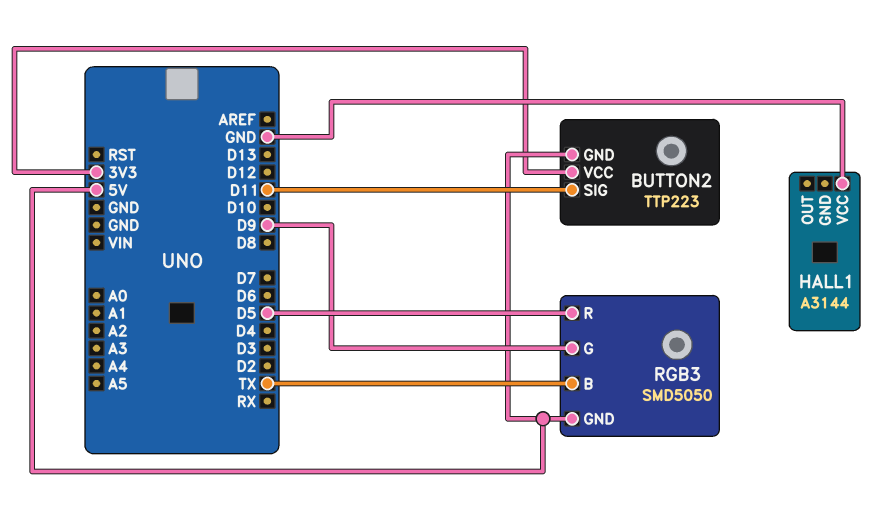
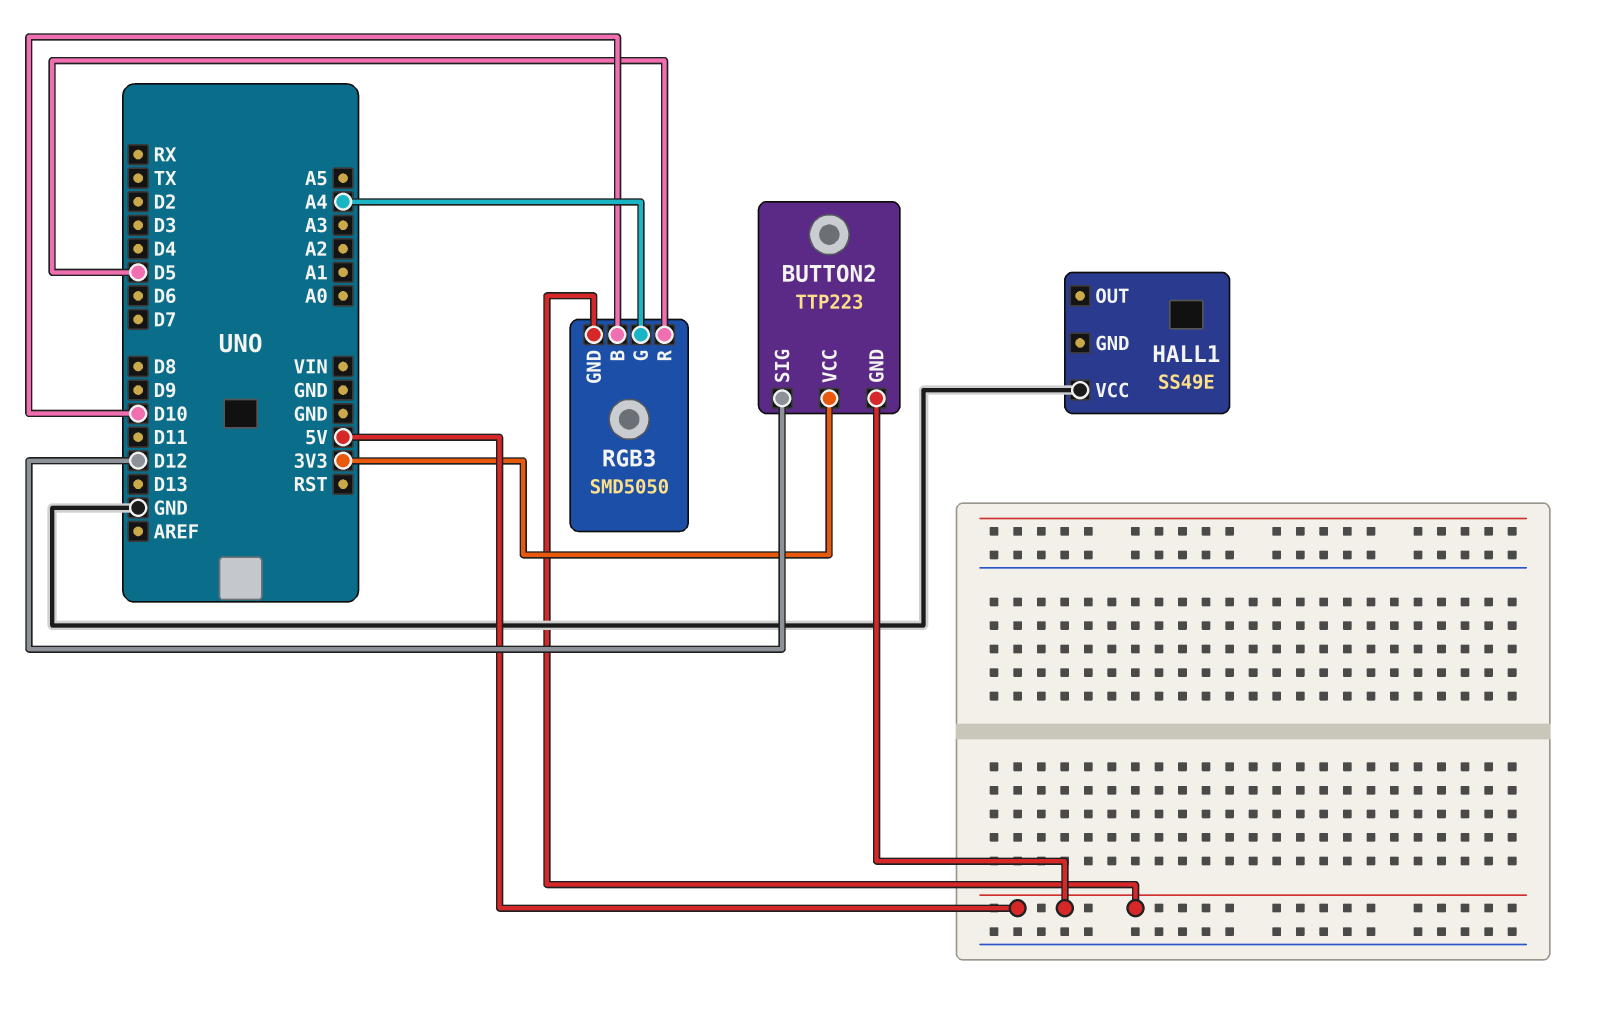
BUTTON2 pin SIG: D11 -> D12
HALL1: A3144 -> SS49E
RGB3 pin B: TX -> D10
RGB3 pin G: D9 -> A4

